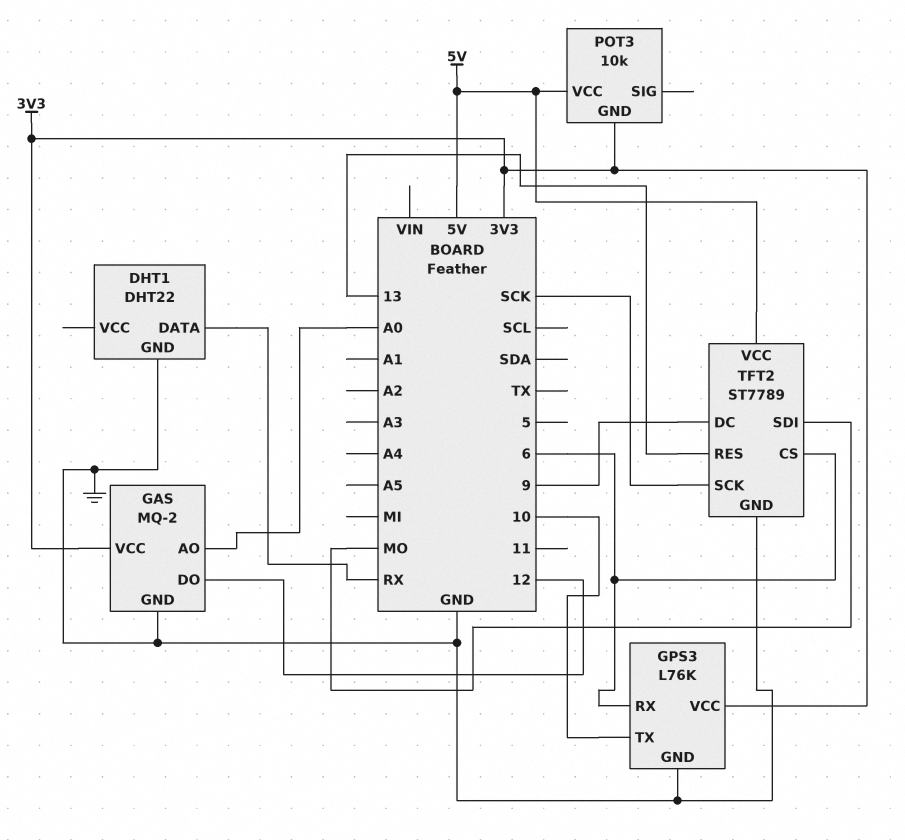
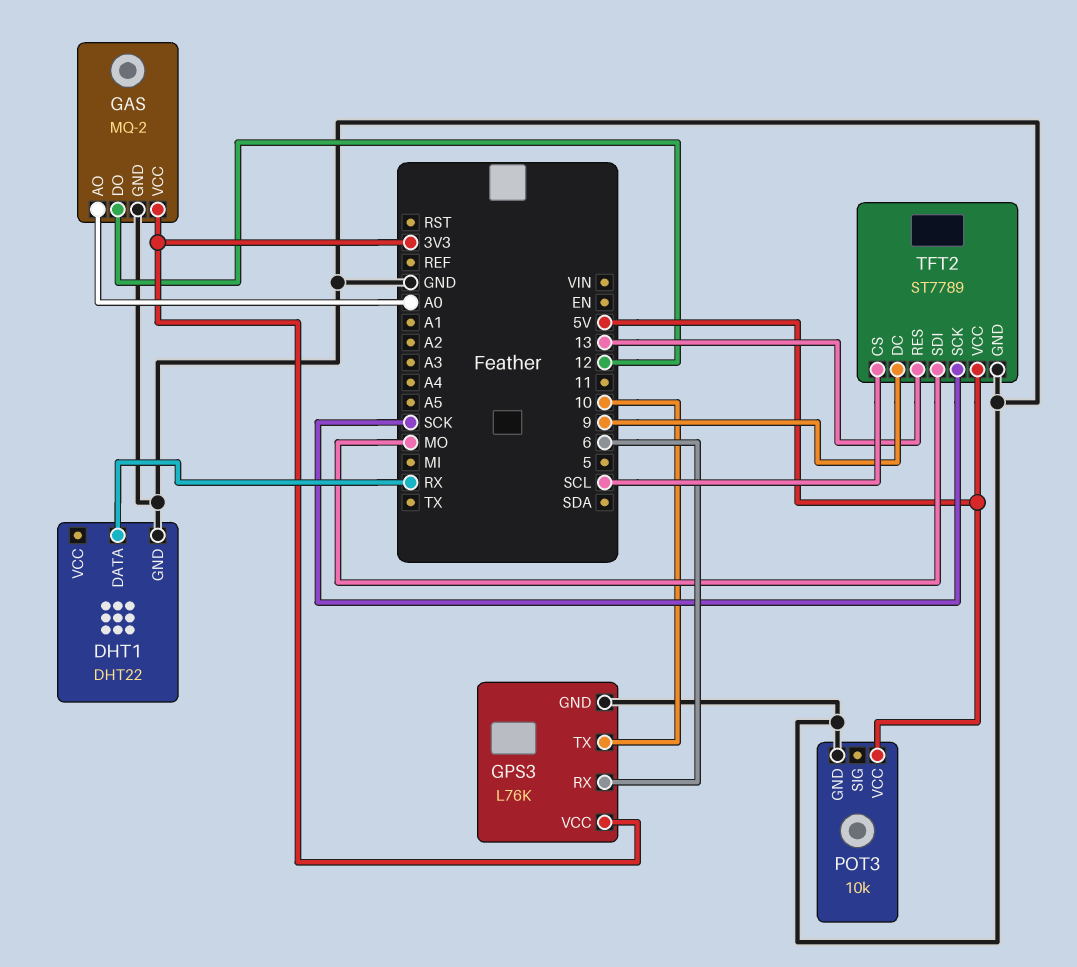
POT3 pin GND: 3V3 -> GND
TFT2 pin CS: 6 -> SCL

